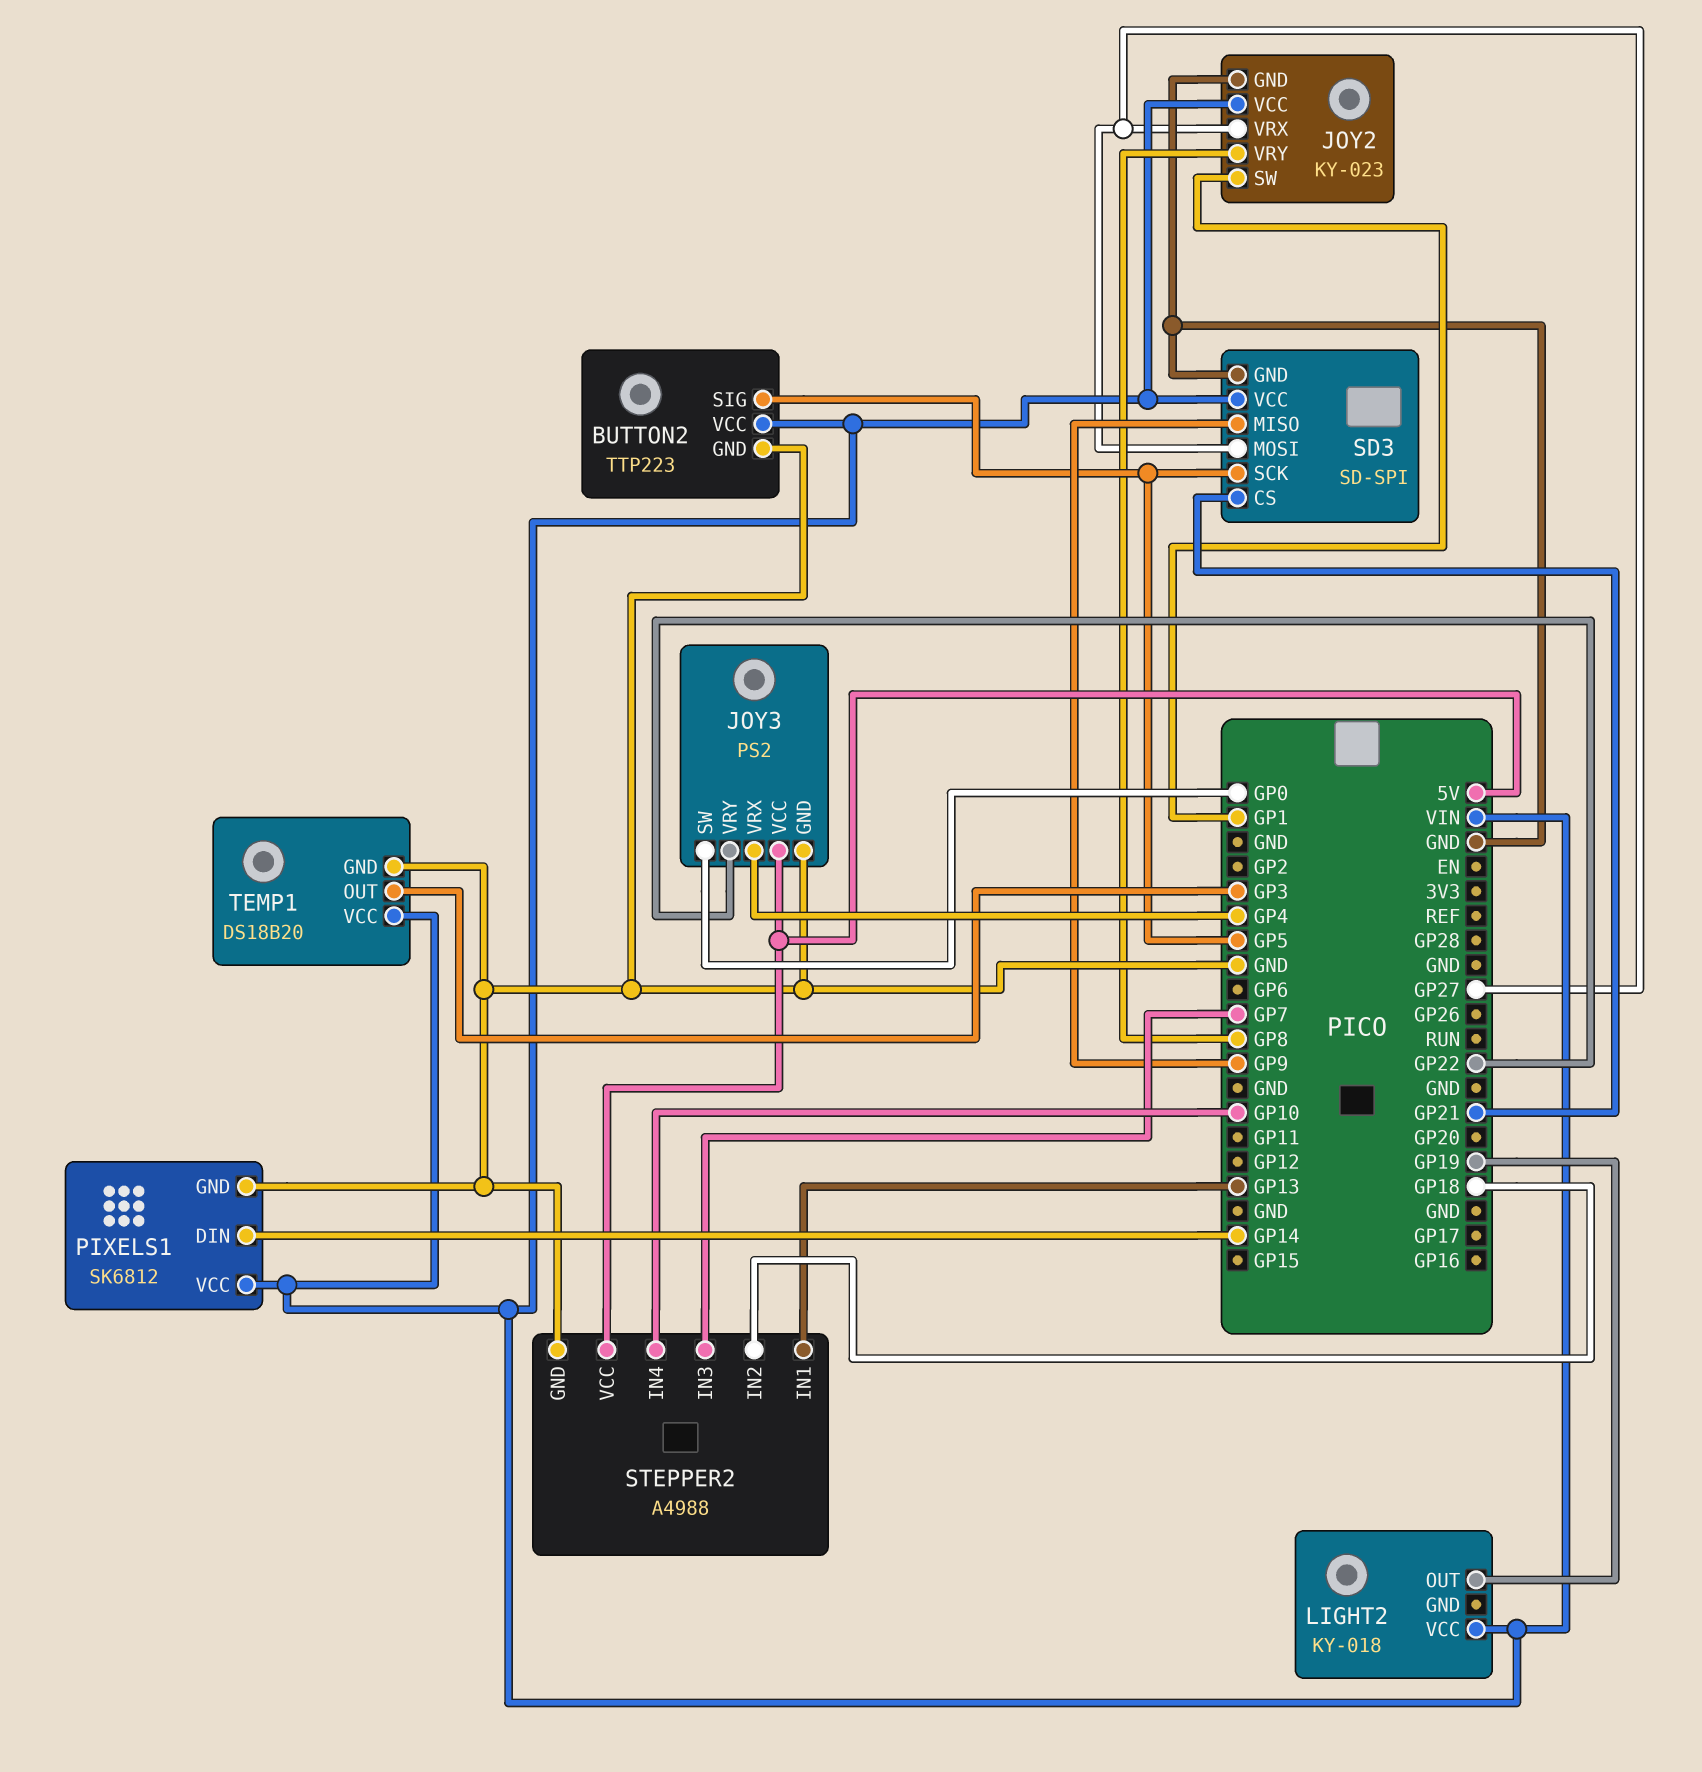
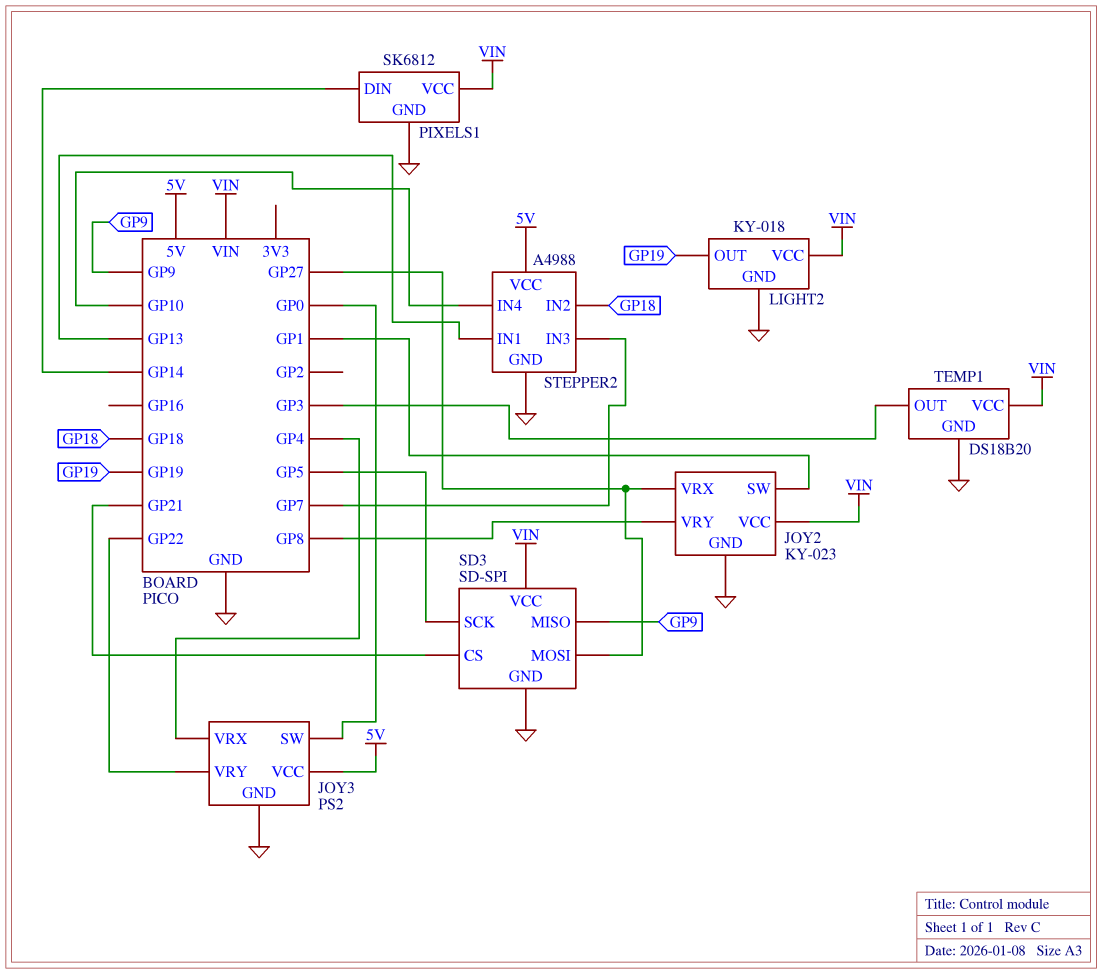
BUTTON2: TTP223 -> none
BUTTON2 pin GND: GND -> none
BUTTON2 pin SIG: GP5 -> none
BUTTON2 pin VCC: VIN -> none
LIGHT2 pin GND: none -> GND

